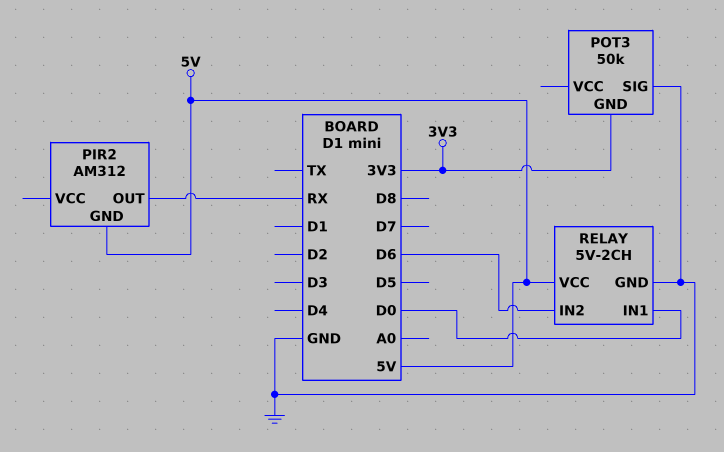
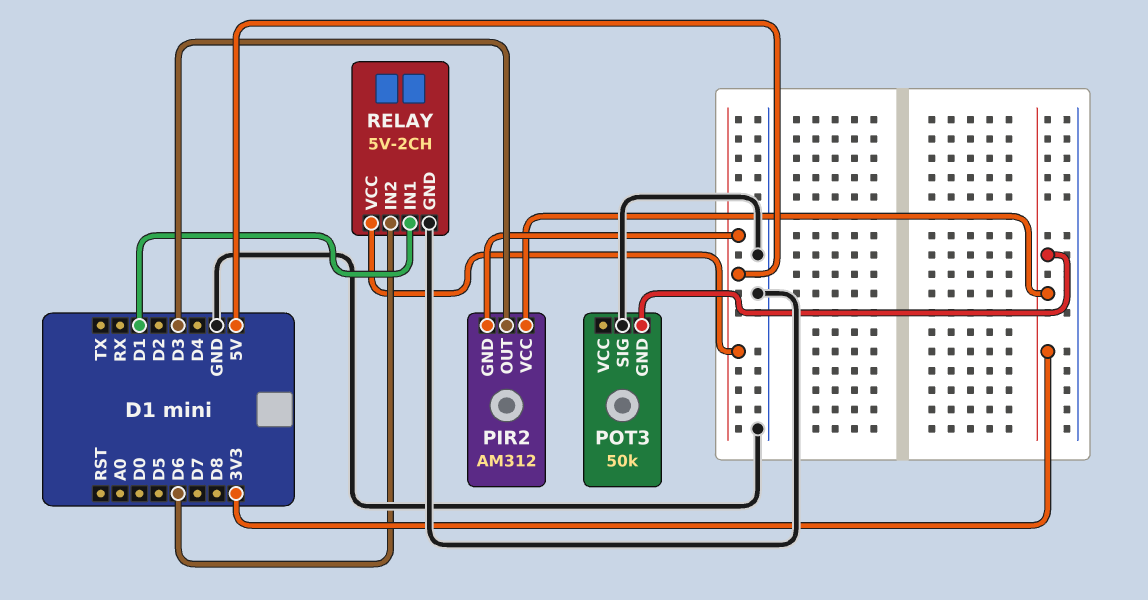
PIR2 pin OUT: RX -> D3
PIR2 pin VCC: none -> 3V3
RELAY pin IN1: D0 -> D1

